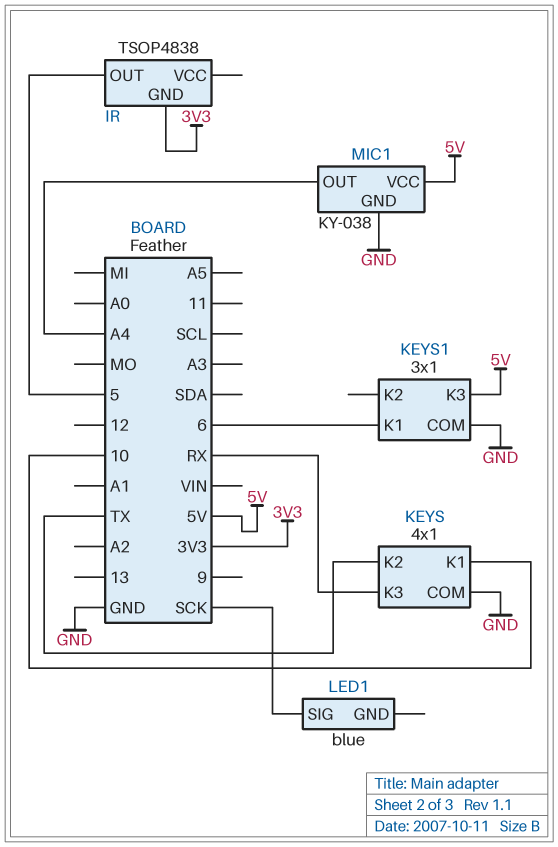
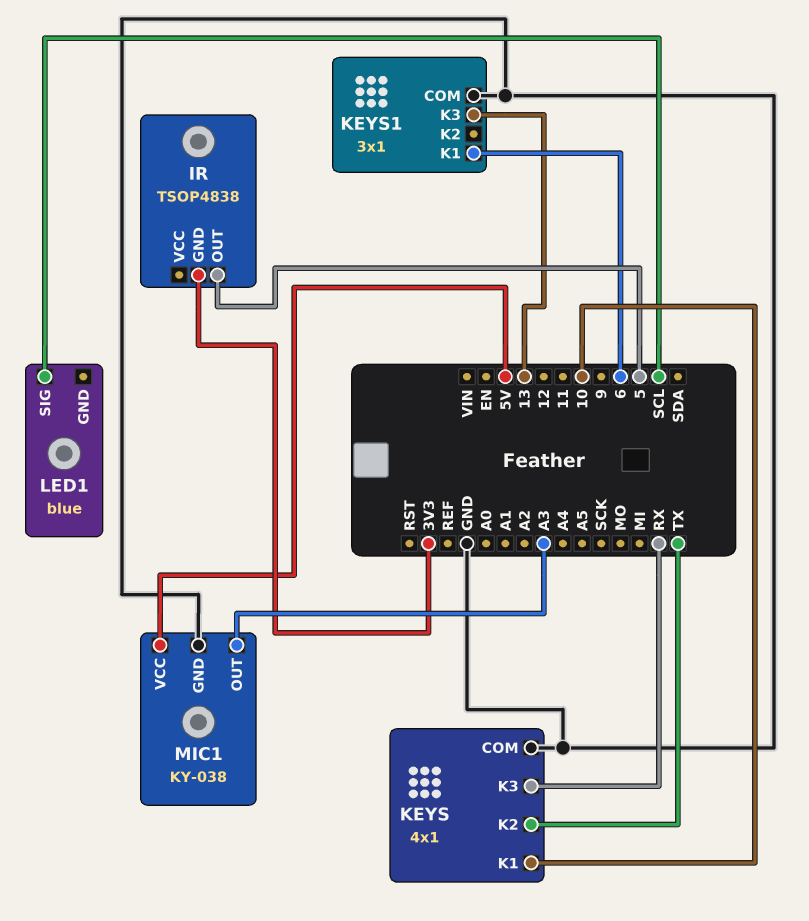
KEYS1 pin K3: 5V -> 13
LED1 pin SIG: SCK -> SCL
MIC1 pin OUT: A4 -> A3

